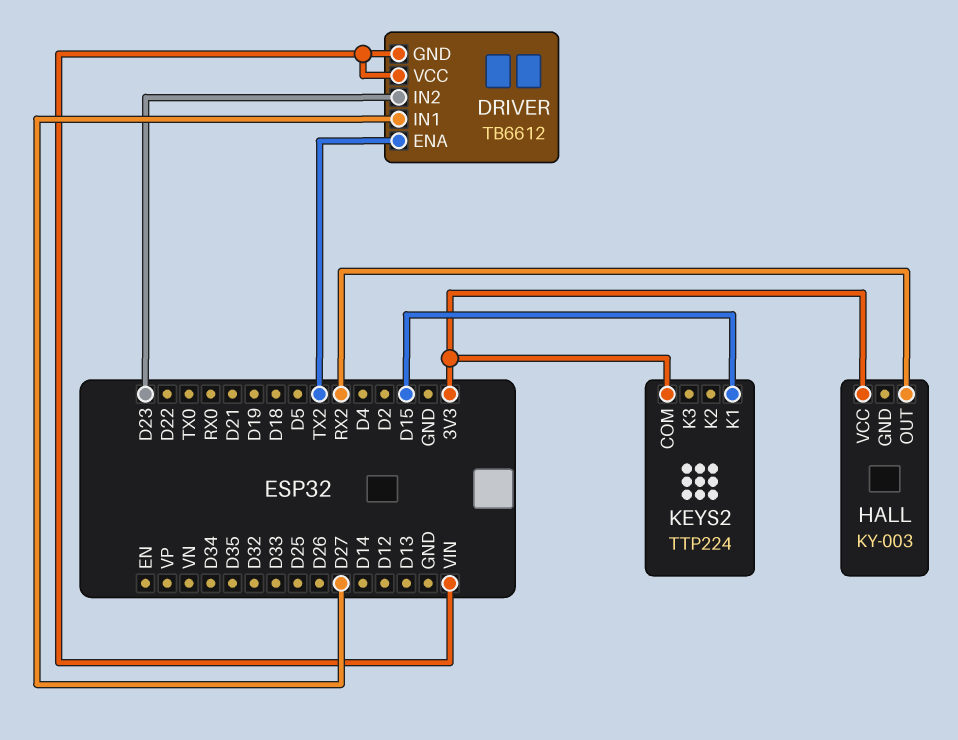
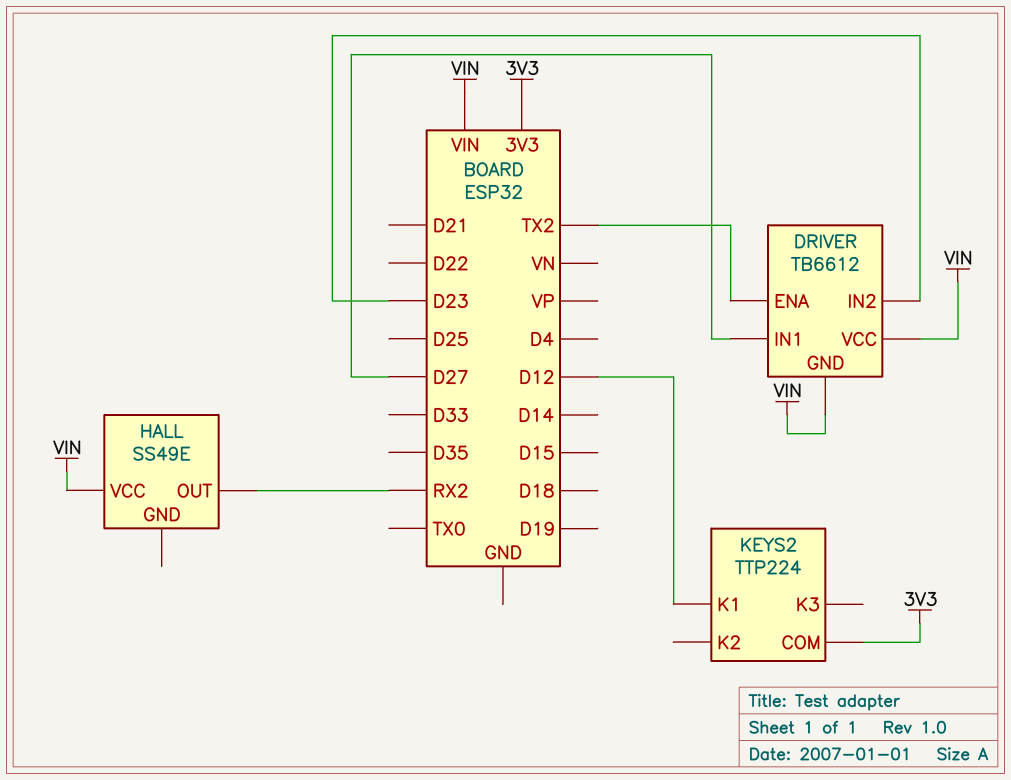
HALL: KY-003 -> SS49E
HALL pin VCC: 3V3 -> VIN
KEYS2 pin K1: D15 -> D12

